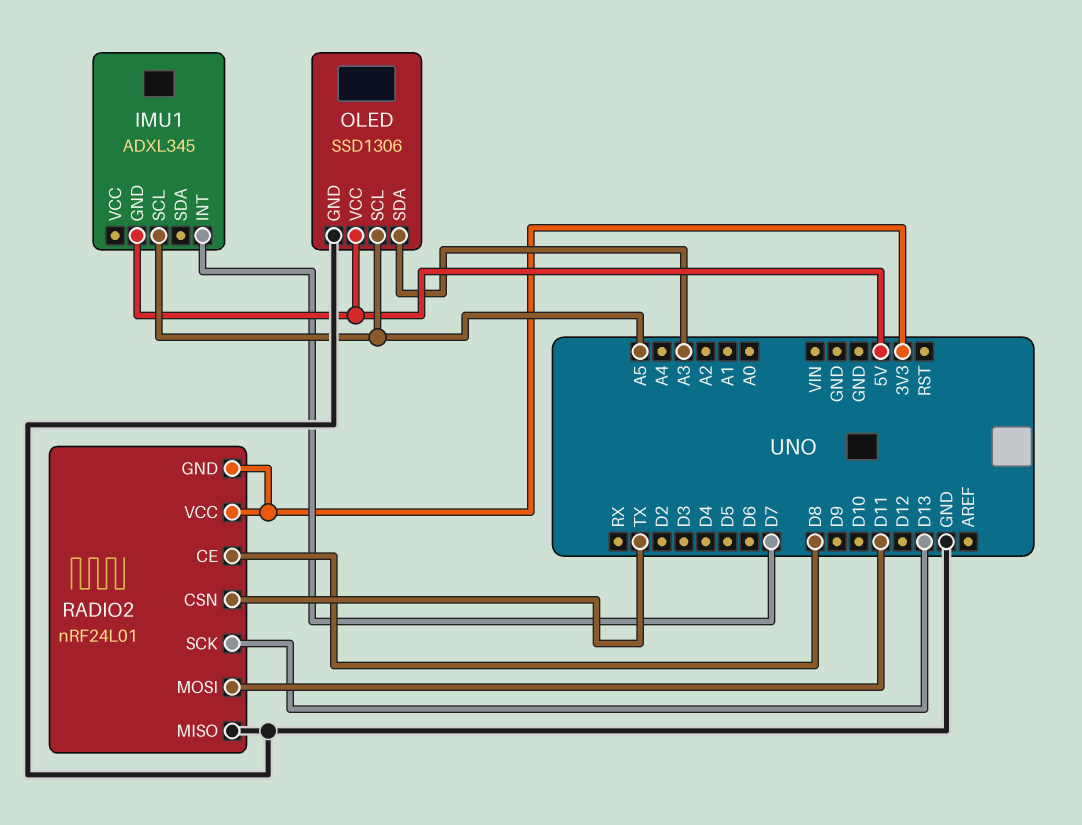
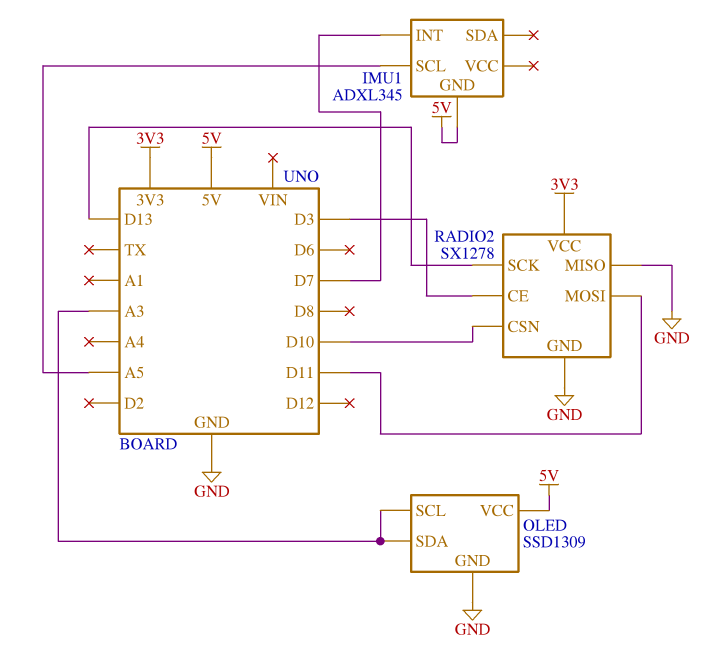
OLED: SSD1306 -> SSD1309
OLED pin SCL: A5 -> A3
RADIO2: nRF24L01 -> SX1278
RADIO2 pin CE: D8 -> D3
RADIO2 pin CSN: TX -> D10
RADIO2 pin GND: 3V3 -> GND

